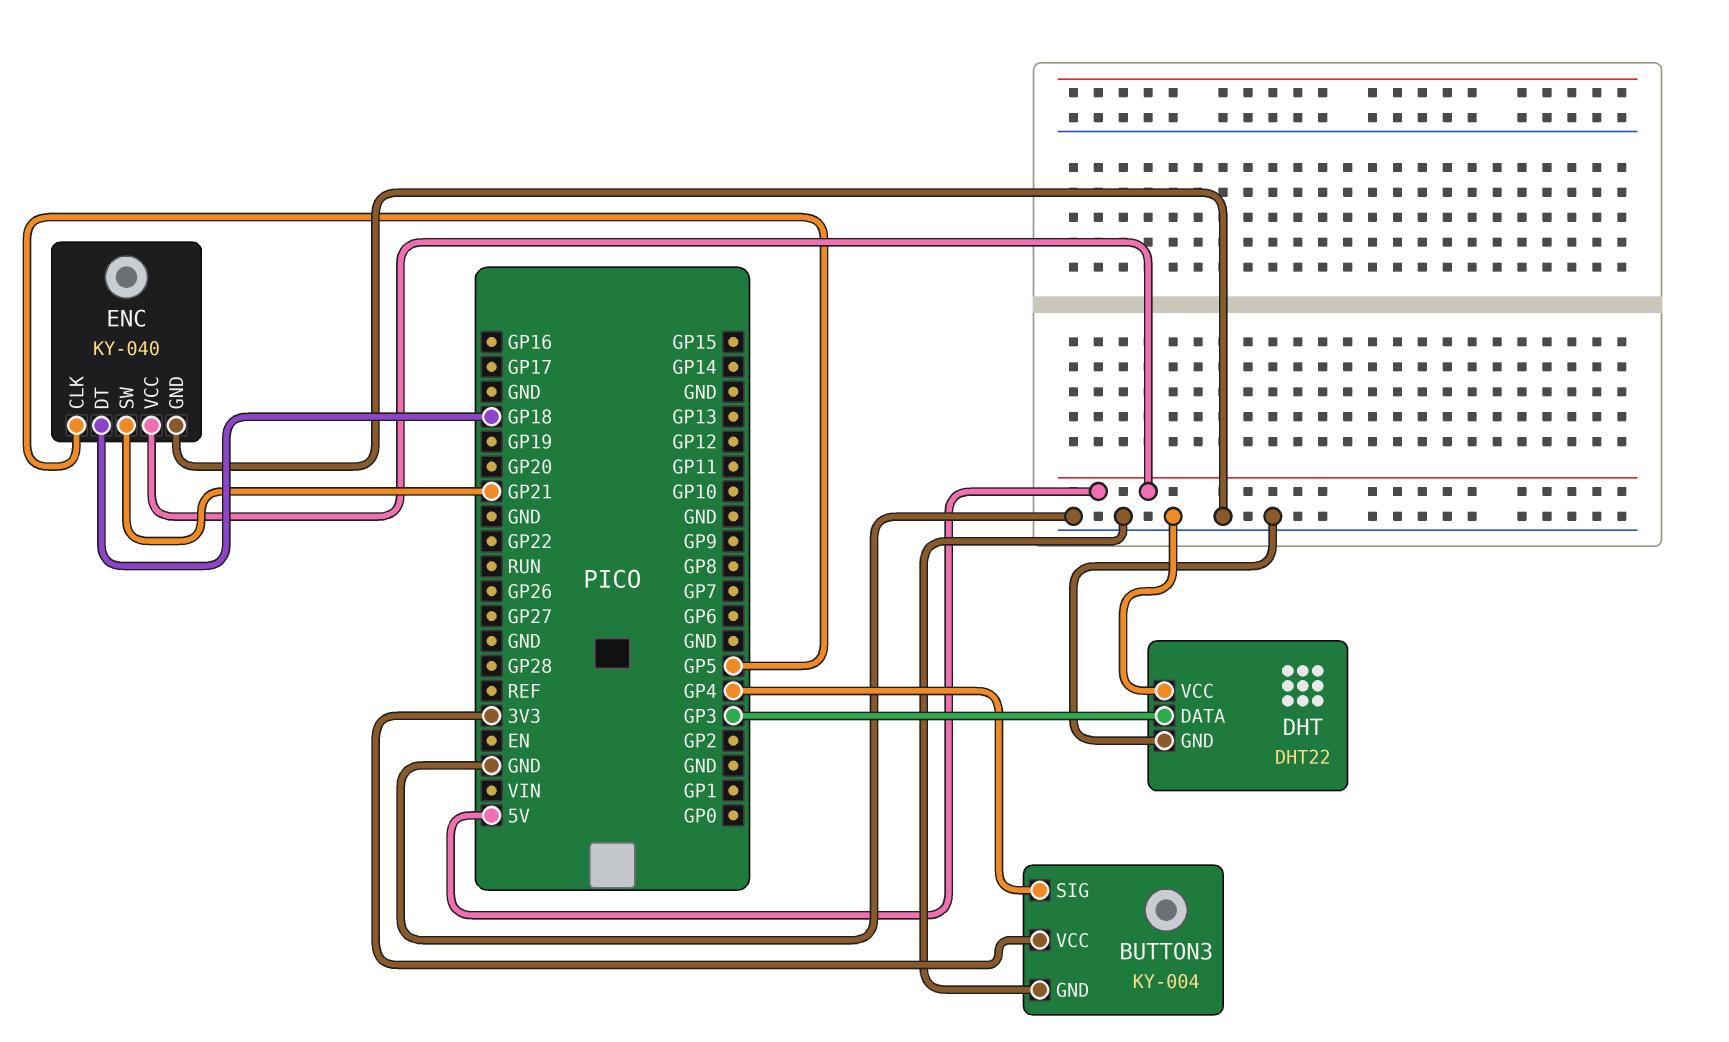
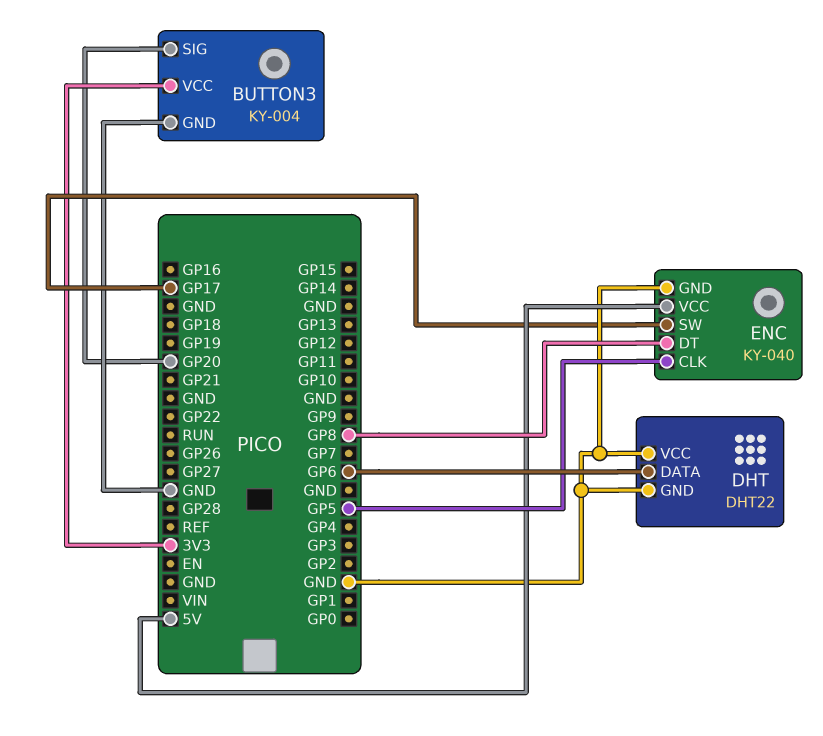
BUTTON3 pin SIG: GP4 -> GP20
DHT pin DATA: GP3 -> GP6
ENC pin DT: GP18 -> GP8
ENC pin SW: GP21 -> GP17

